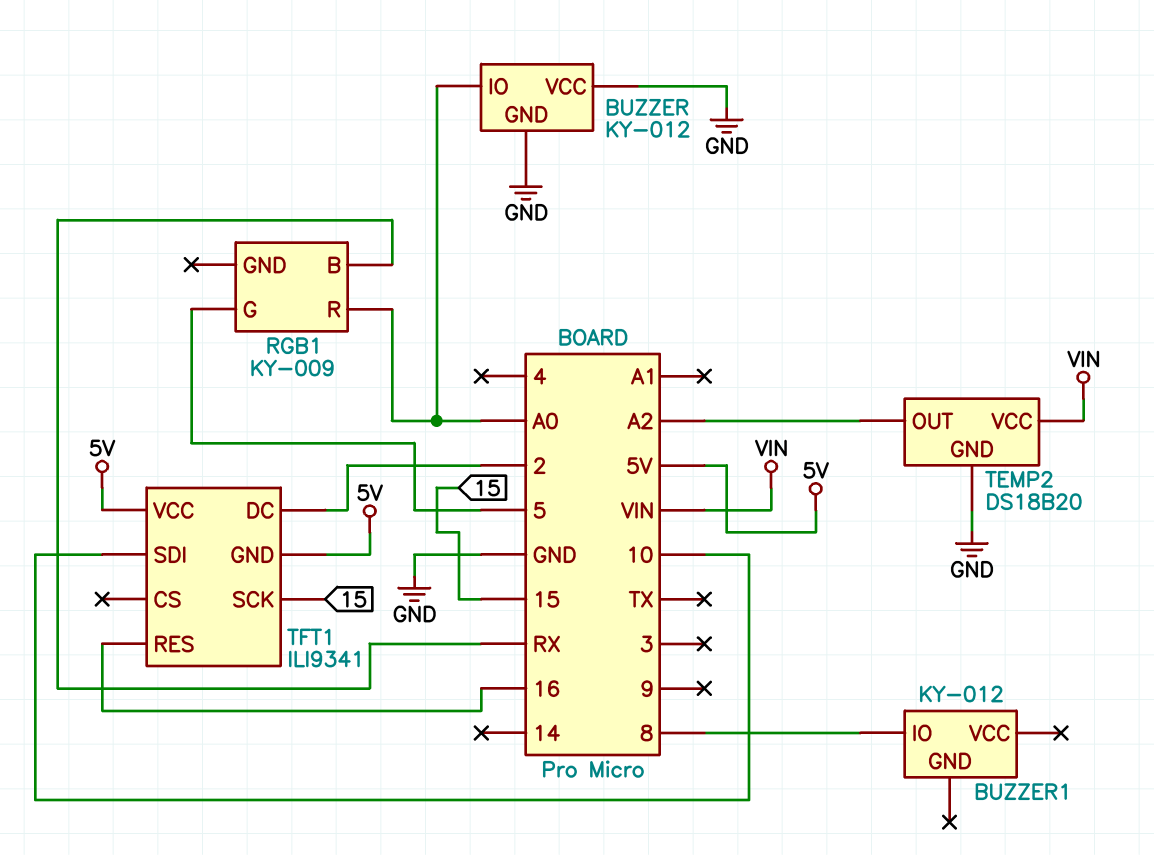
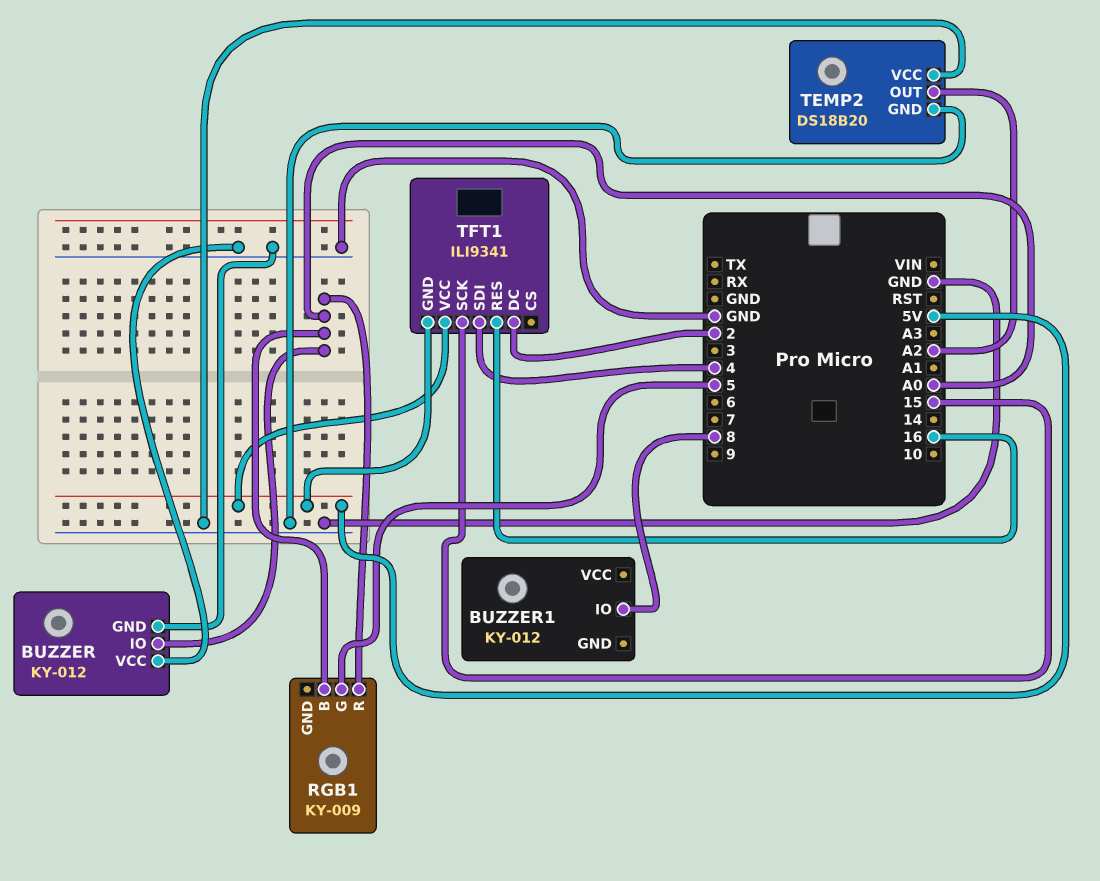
RGB1 pin B: RX -> A0
TEMP2 pin VCC: VIN -> GND
TFT1 pin SDI: 10 -> 4

